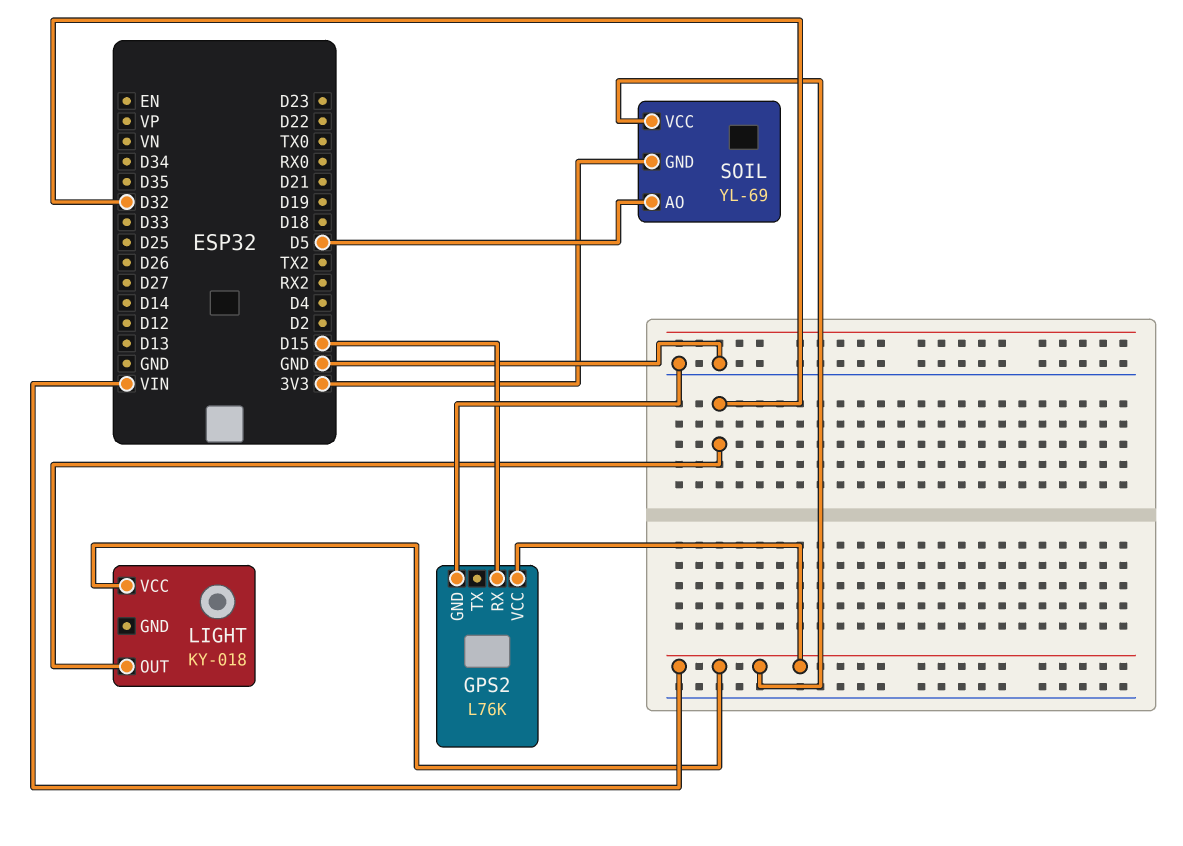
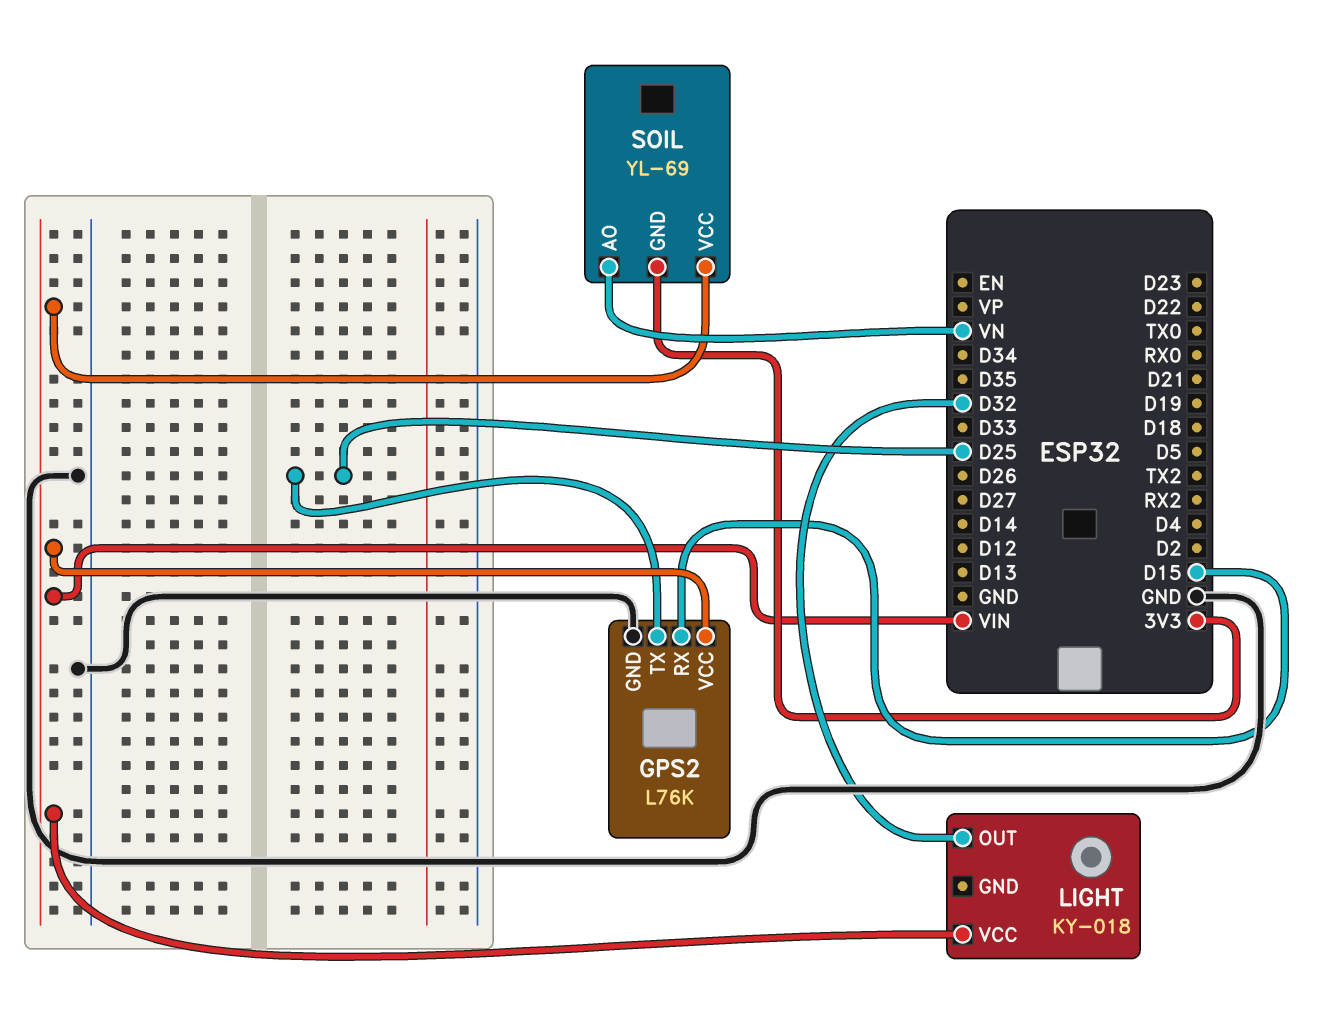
GPS2 pin TX: none -> D25
SOIL pin AO: D5 -> VN

